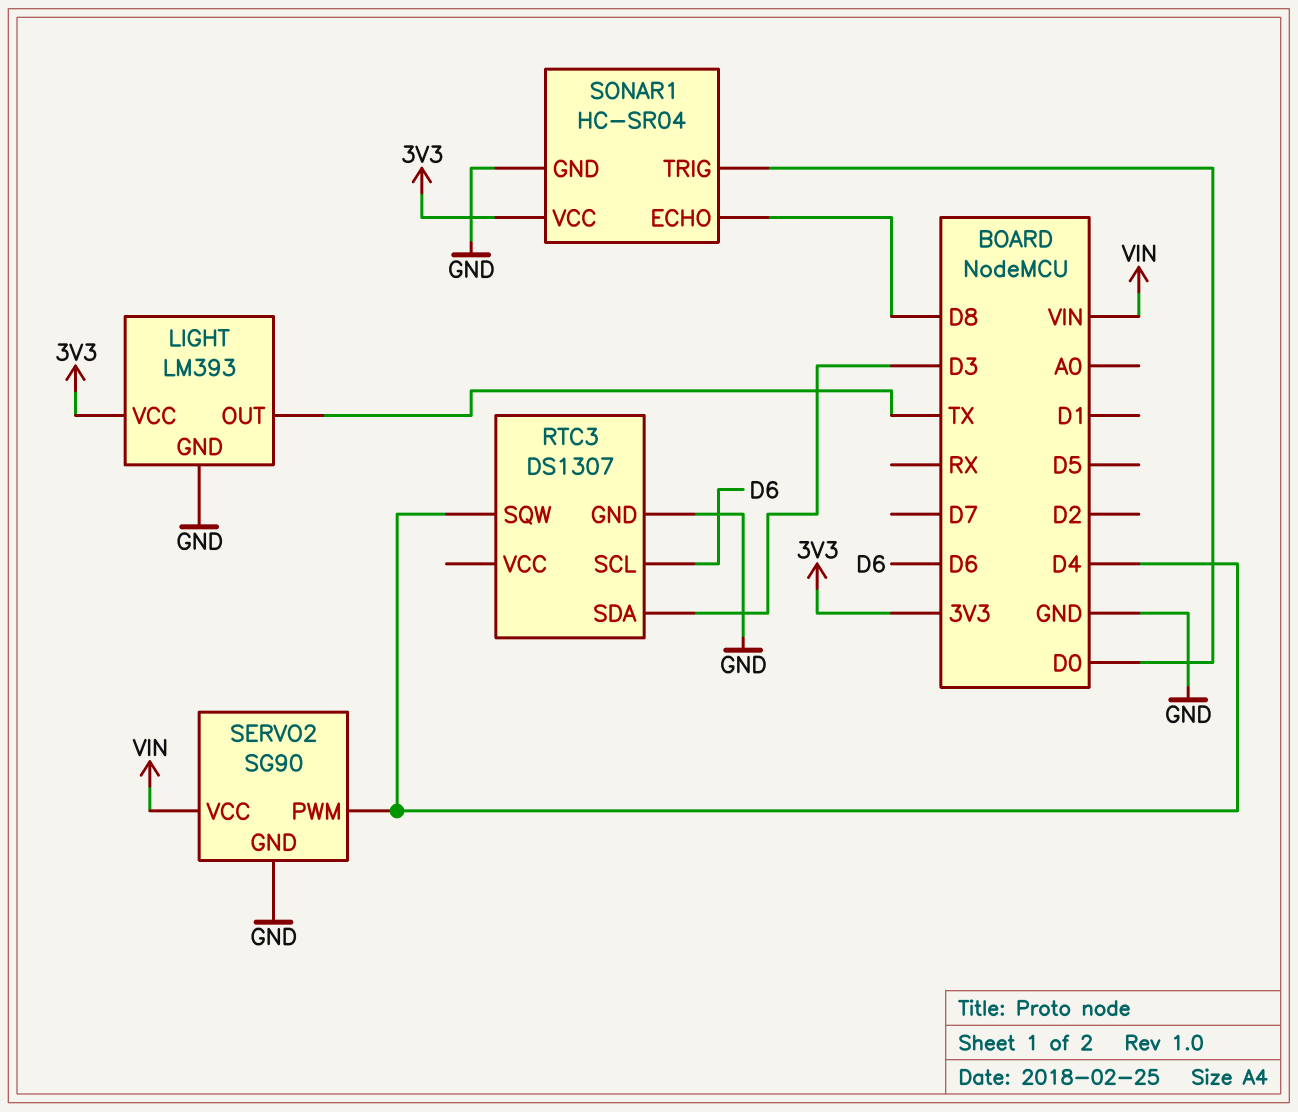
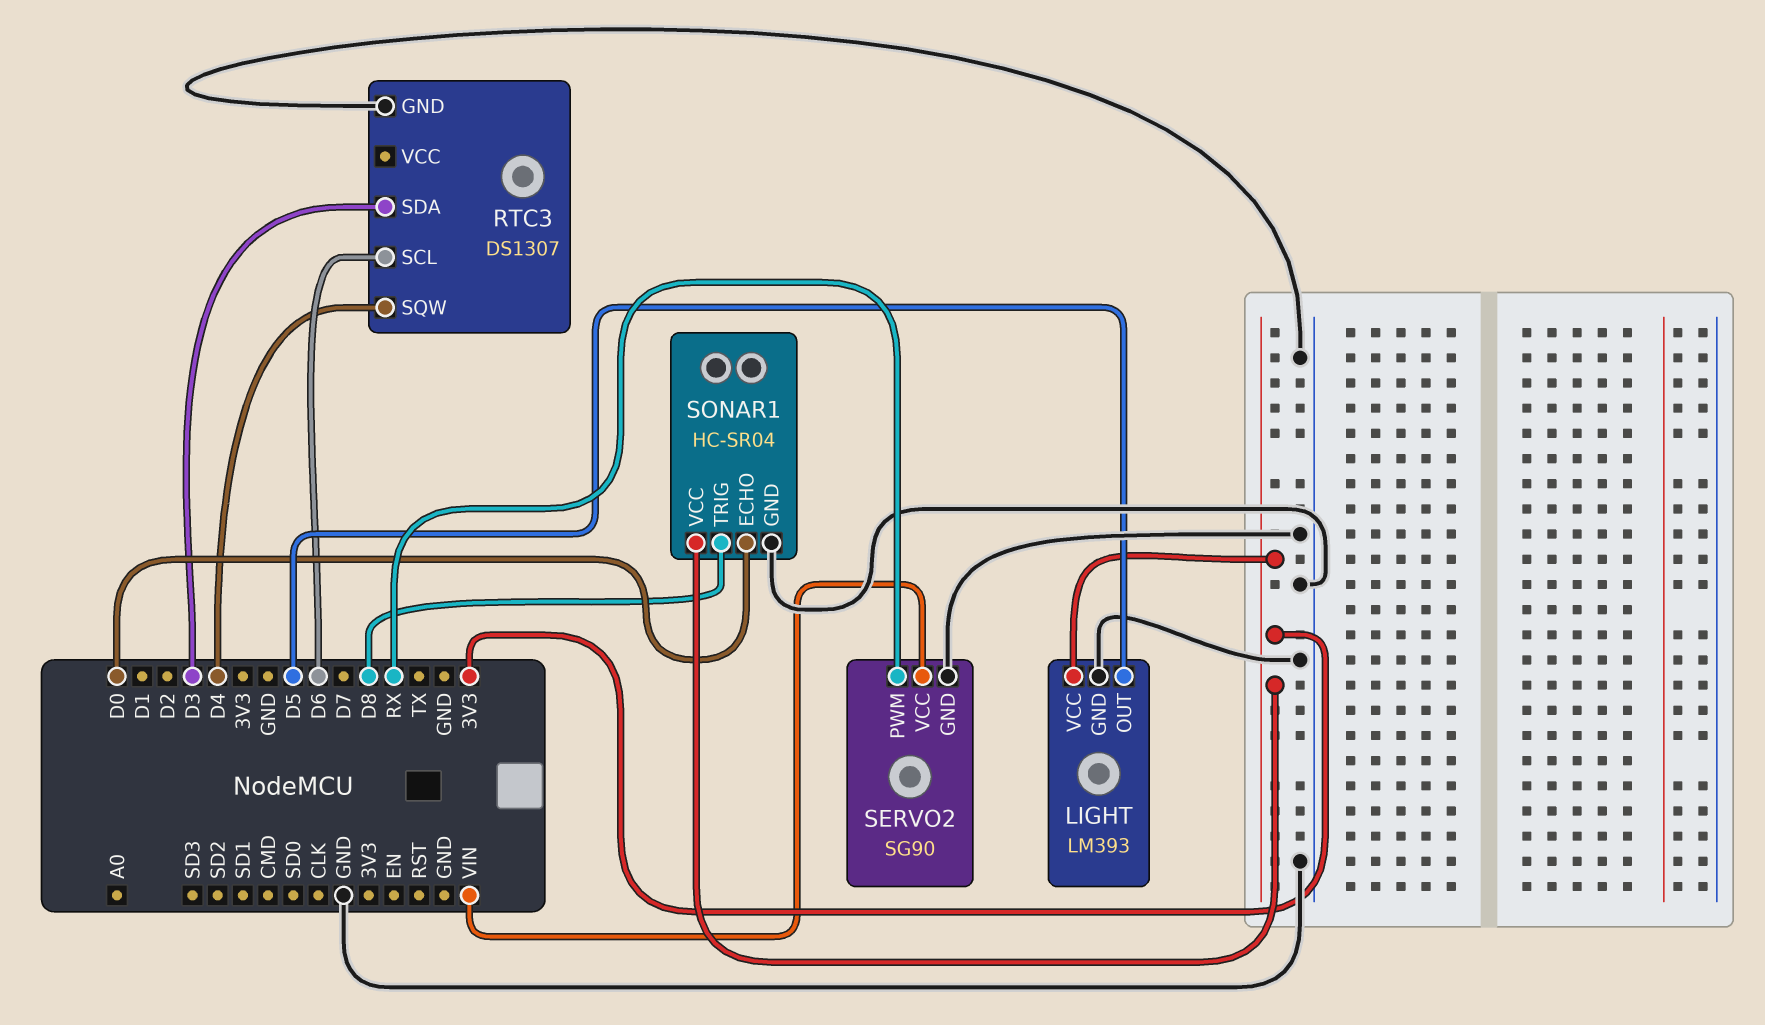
LIGHT pin OUT: TX -> D5
SERVO2 pin PWM: D4 -> RX
SONAR1 pin ECHO: D8 -> D0
SONAR1 pin TRIG: D0 -> D8

